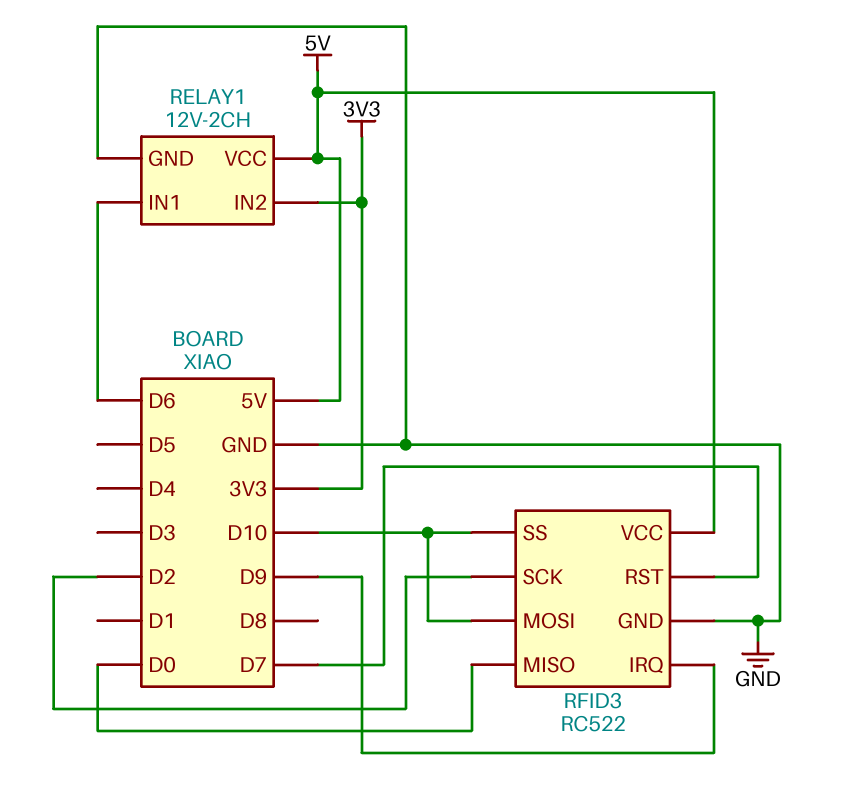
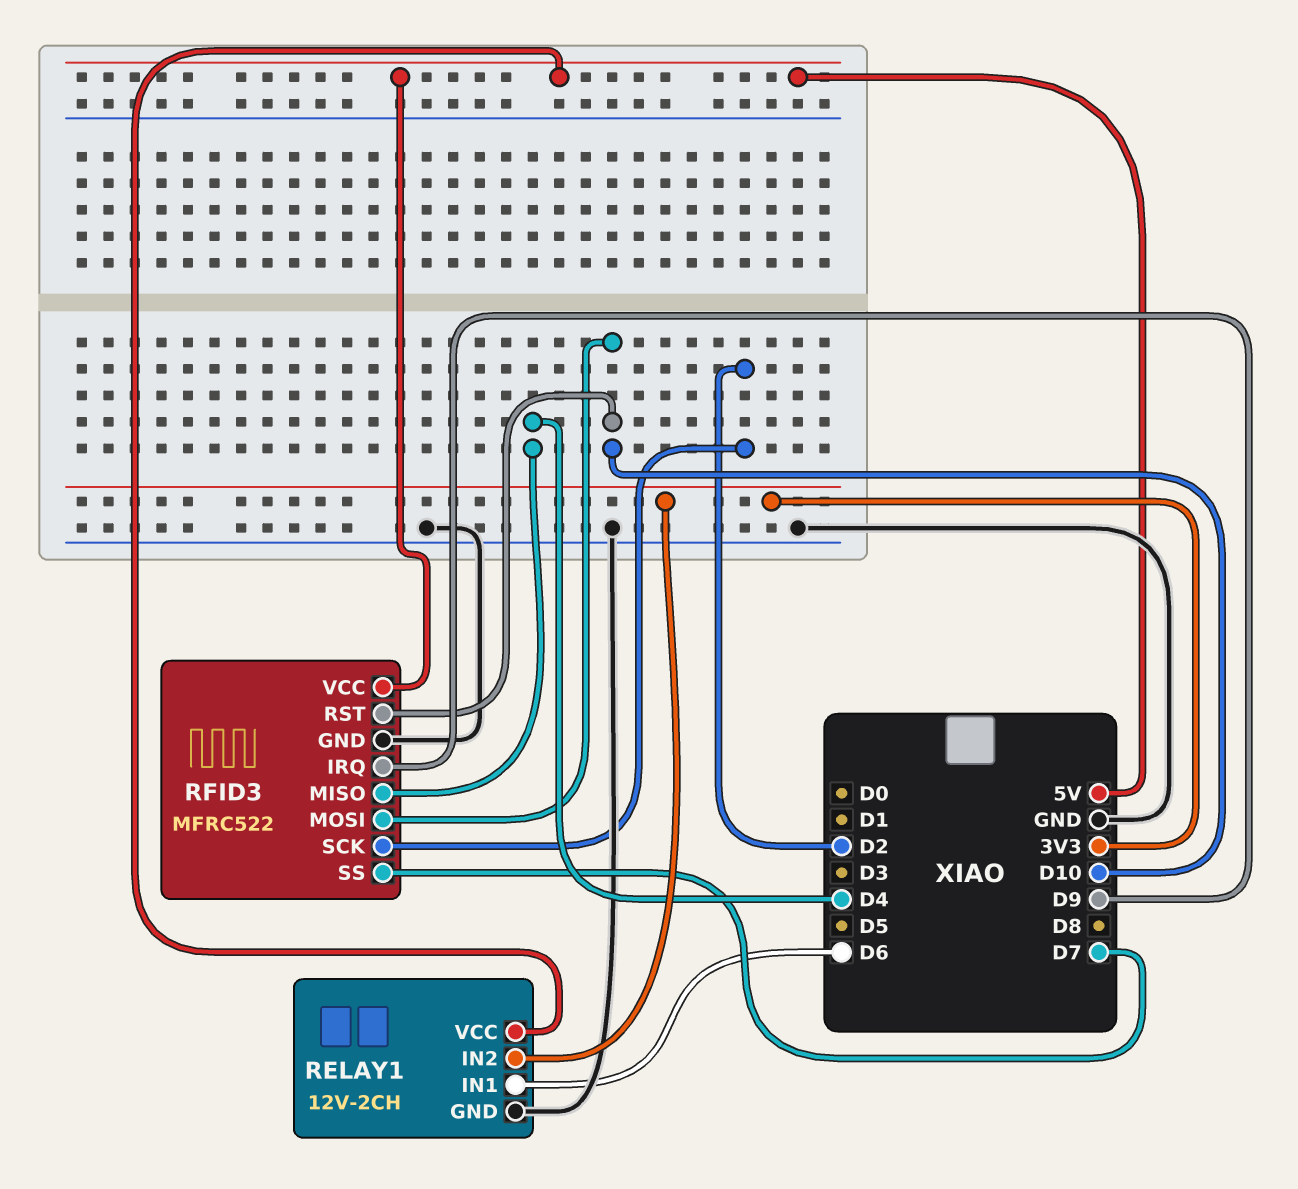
RFID3: RC522 -> MFRC522
RFID3 pin MISO: D0 -> D4
RFID3 pin RST: D7 -> D10
RFID3 pin SS: D10 -> D7

